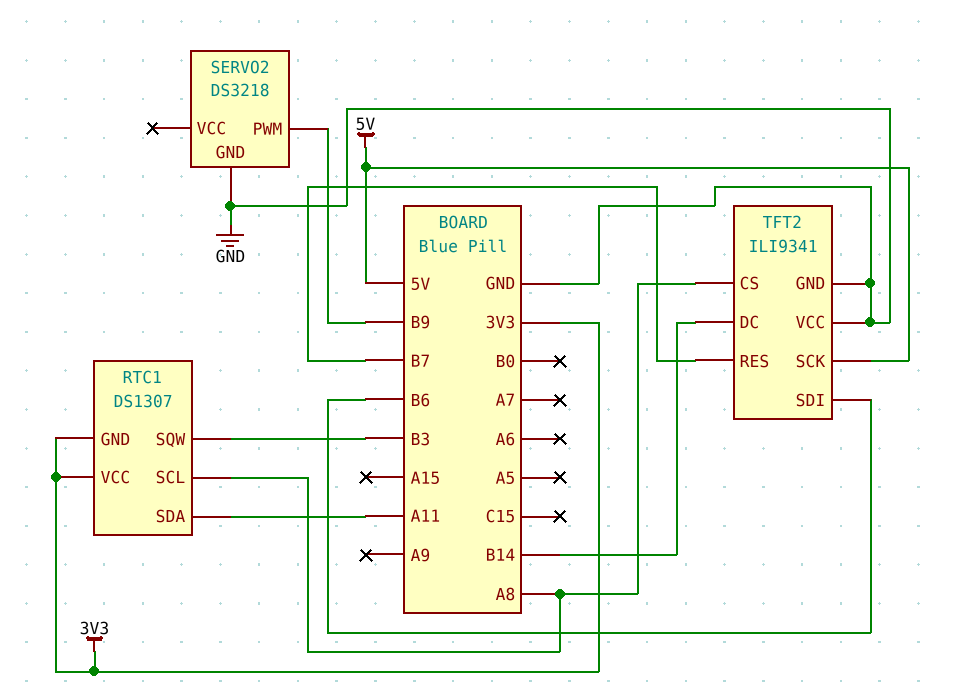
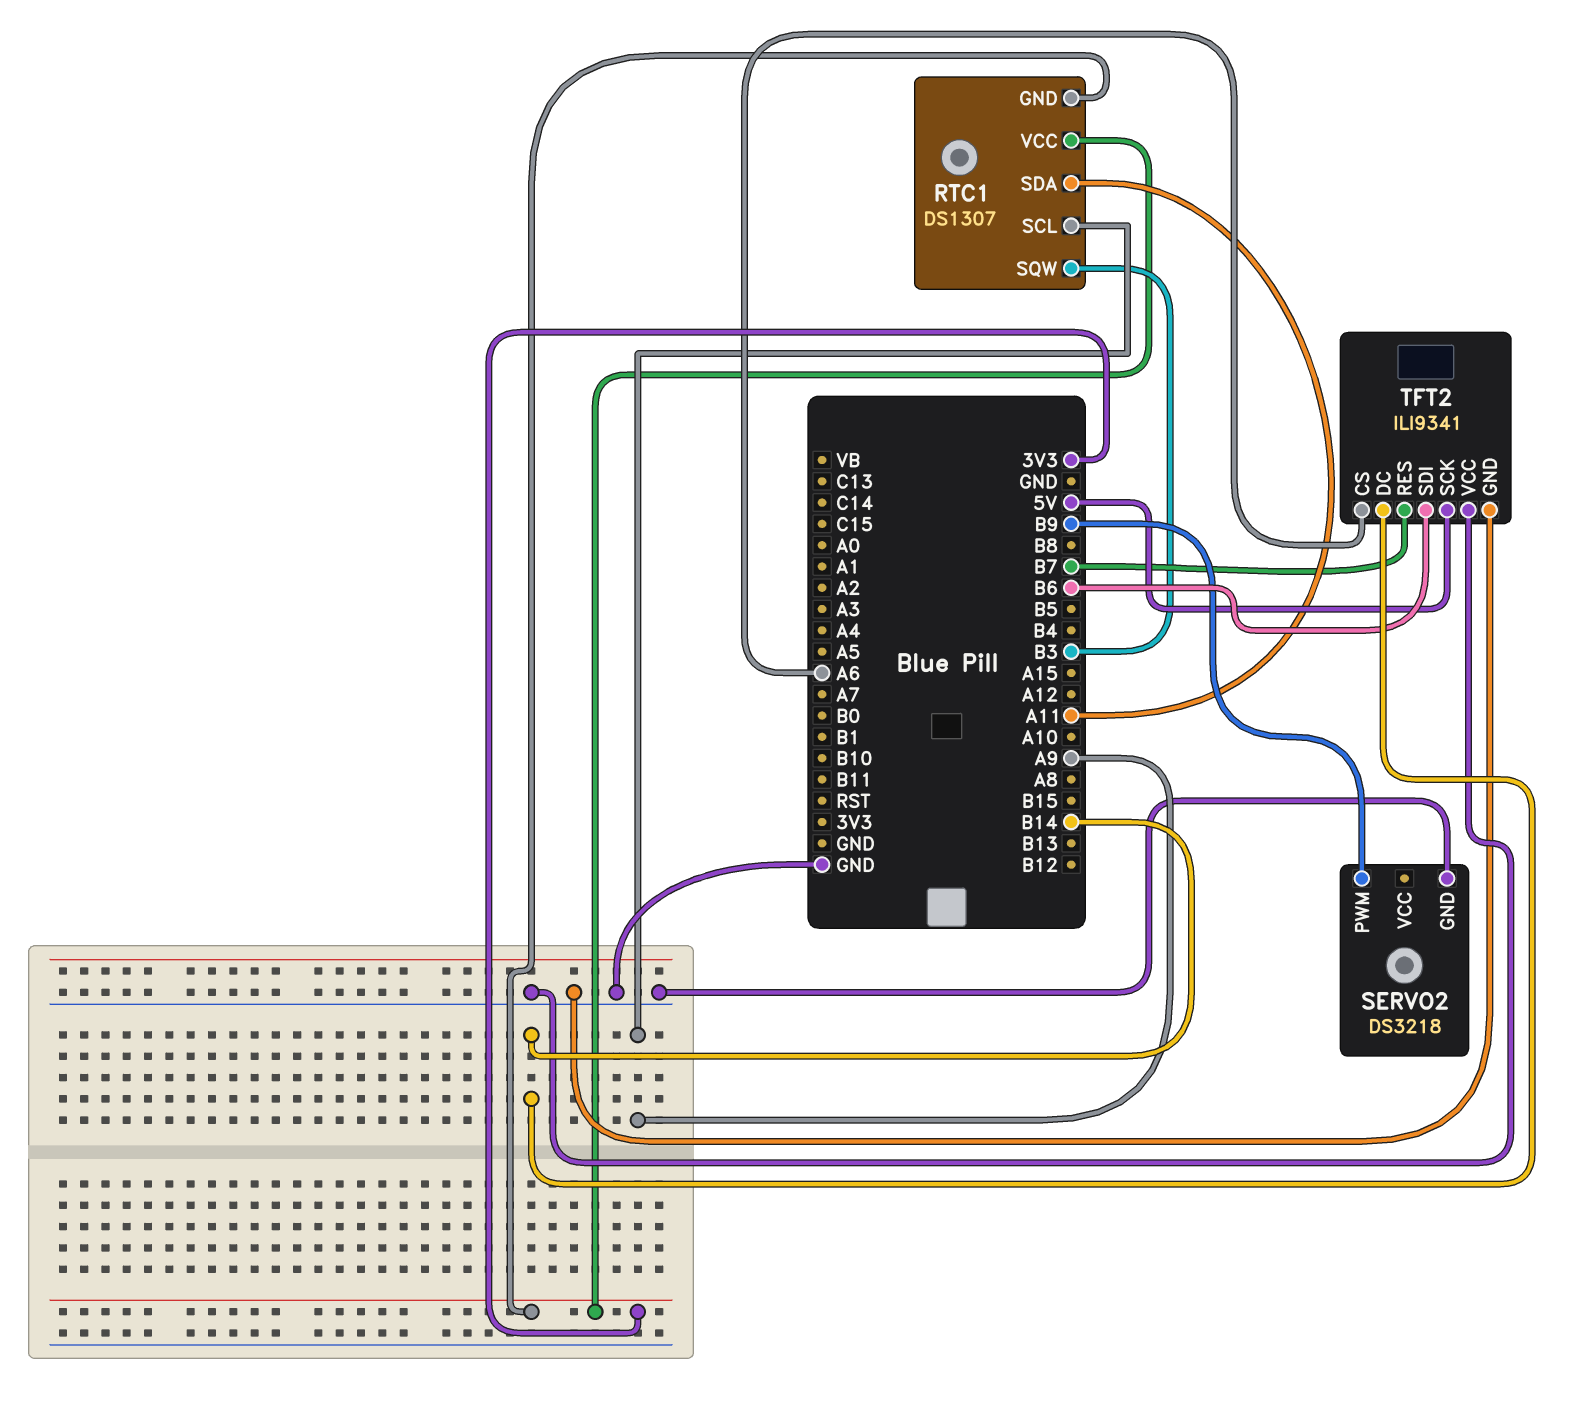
RTC1 pin SCL: A8 -> A9
TFT2 pin CS: A8 -> A6

